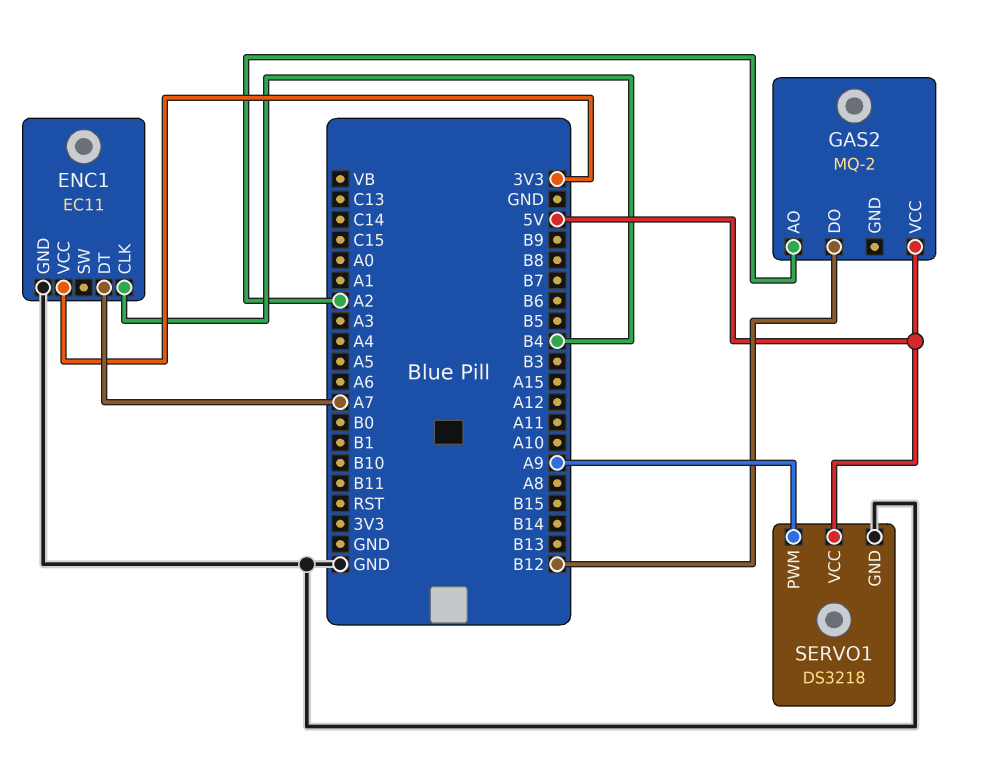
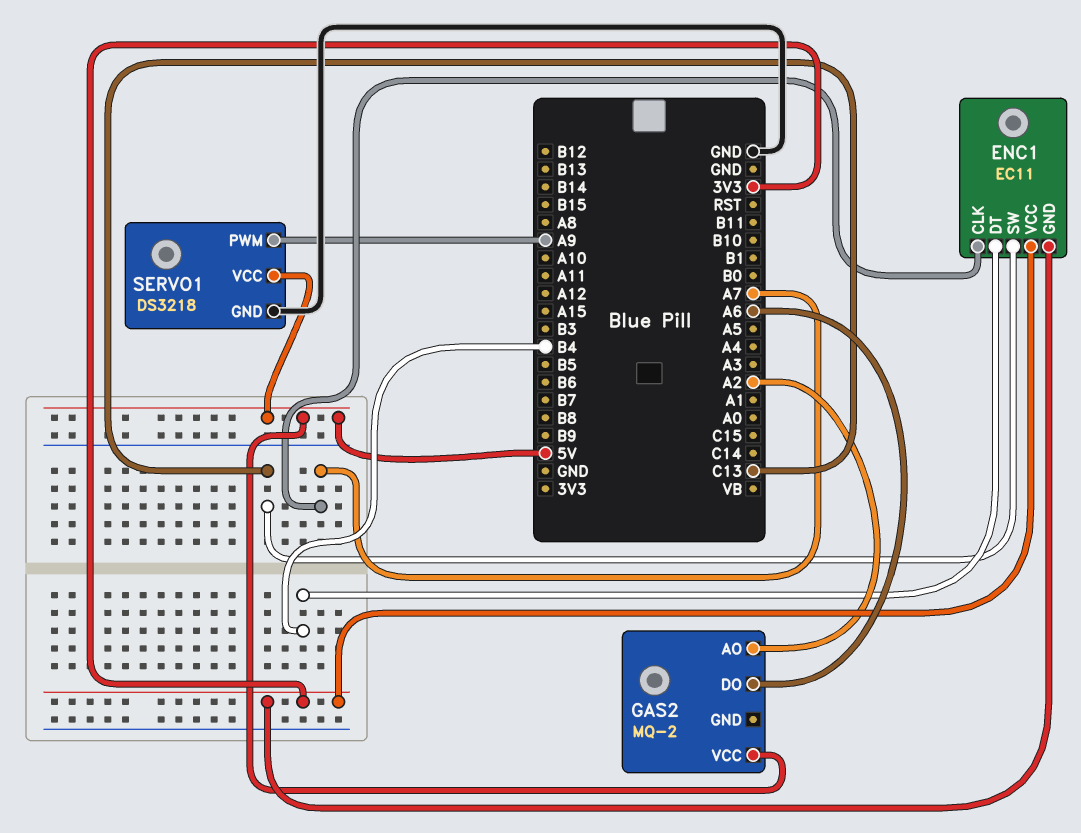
ENC1 pin CLK: B4 -> A7
ENC1 pin DT: A7 -> B4
ENC1 pin GND: GND -> 3V3
ENC1 pin SW: none -> C13
GAS2 pin DO: B12 -> A6

